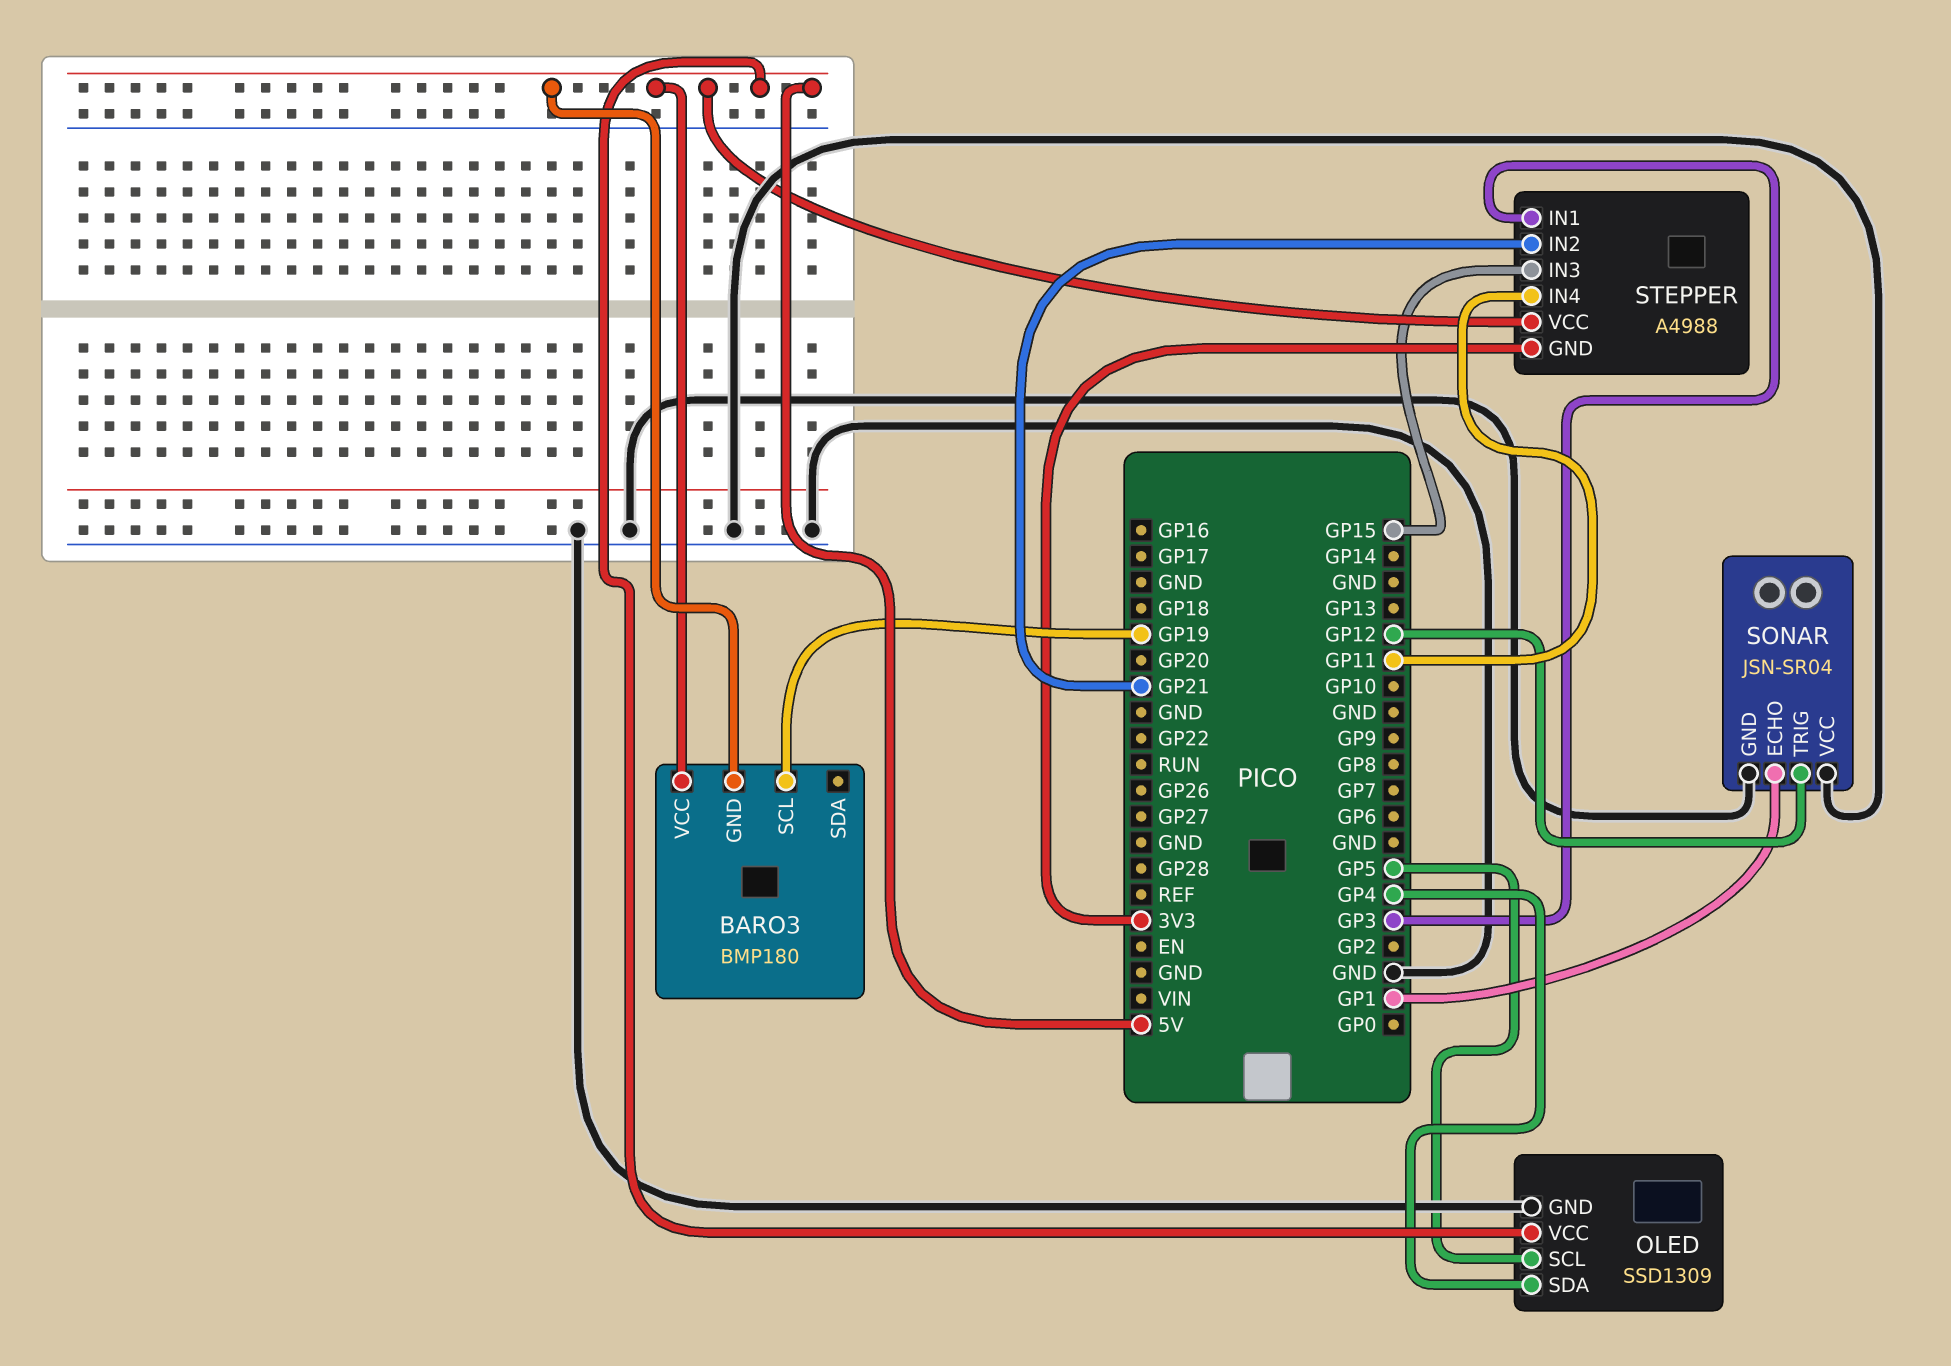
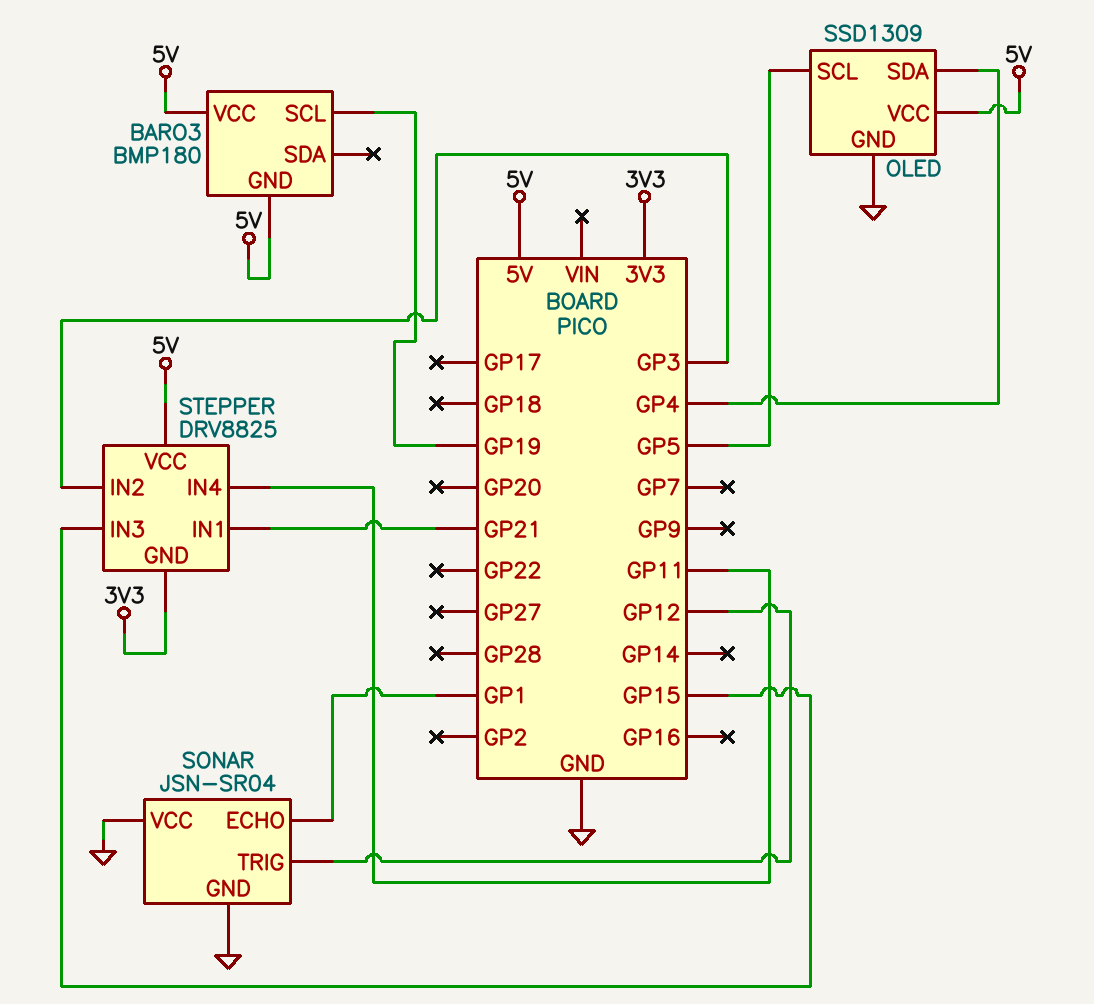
STEPPER: A4988 -> DRV8825
STEPPER pin IN1: GP3 -> GP21
STEPPER pin IN2: GP21 -> GP3

